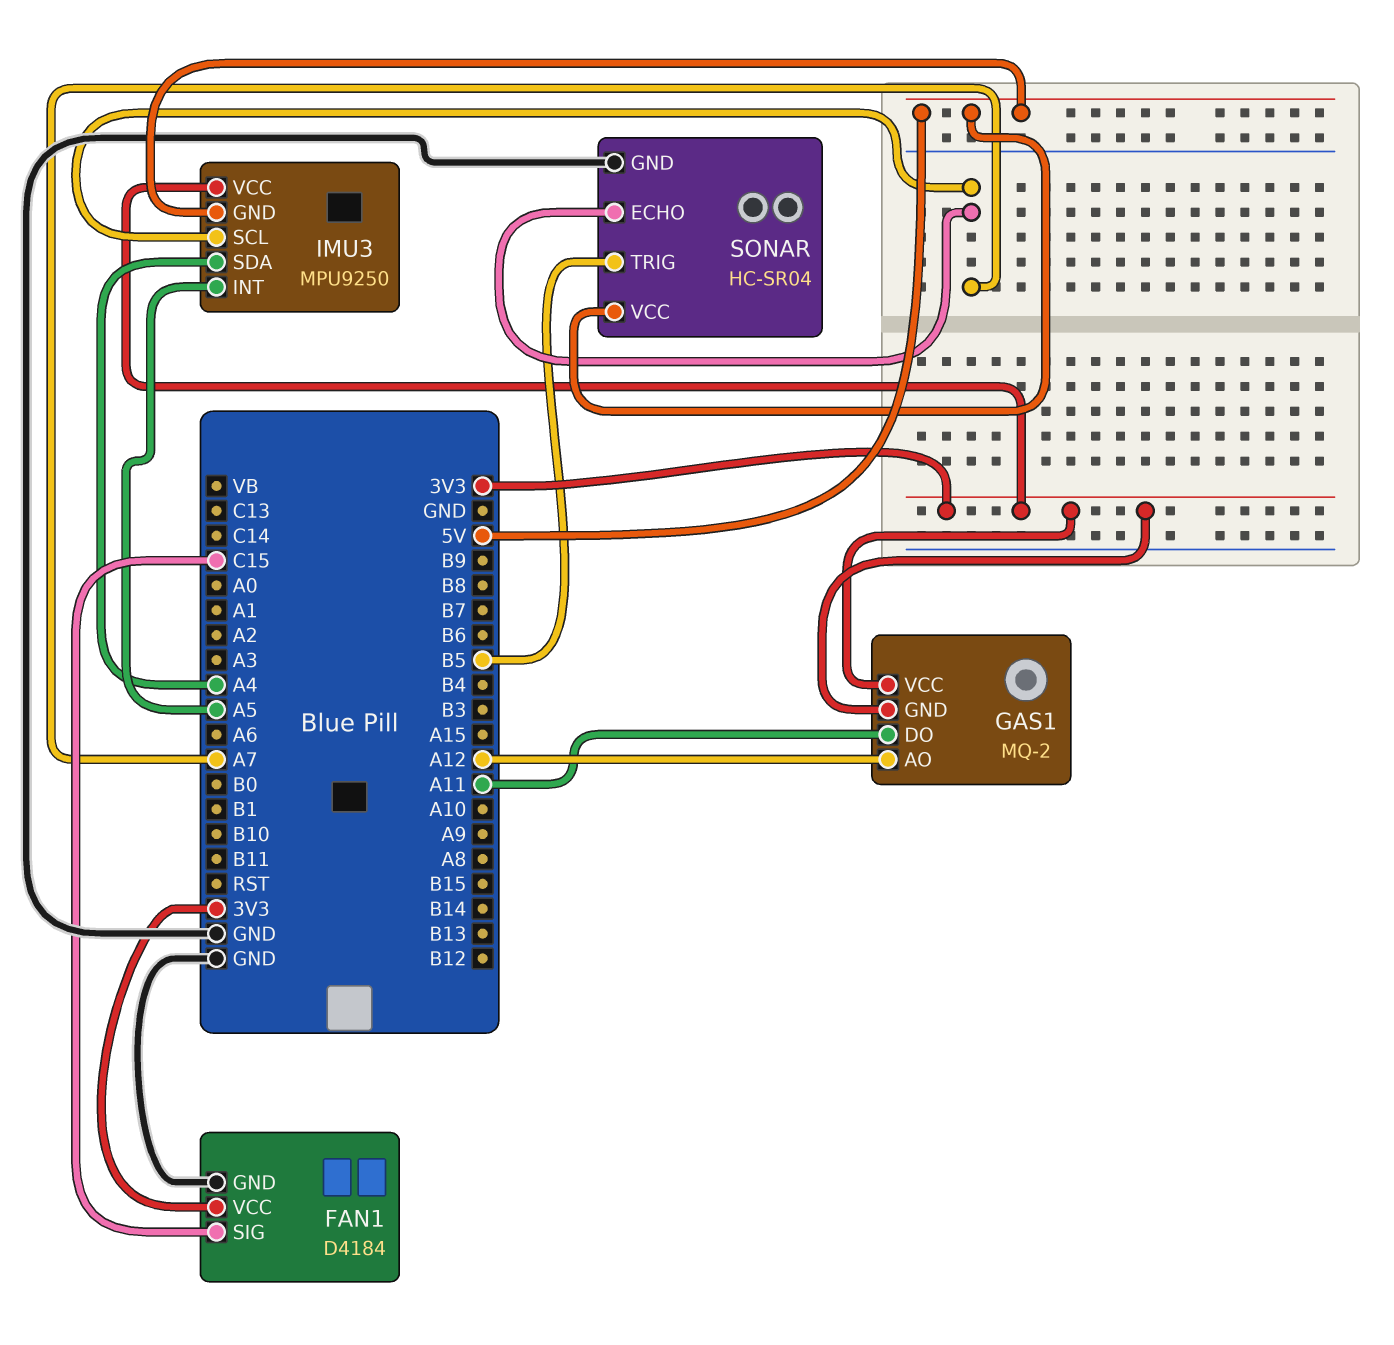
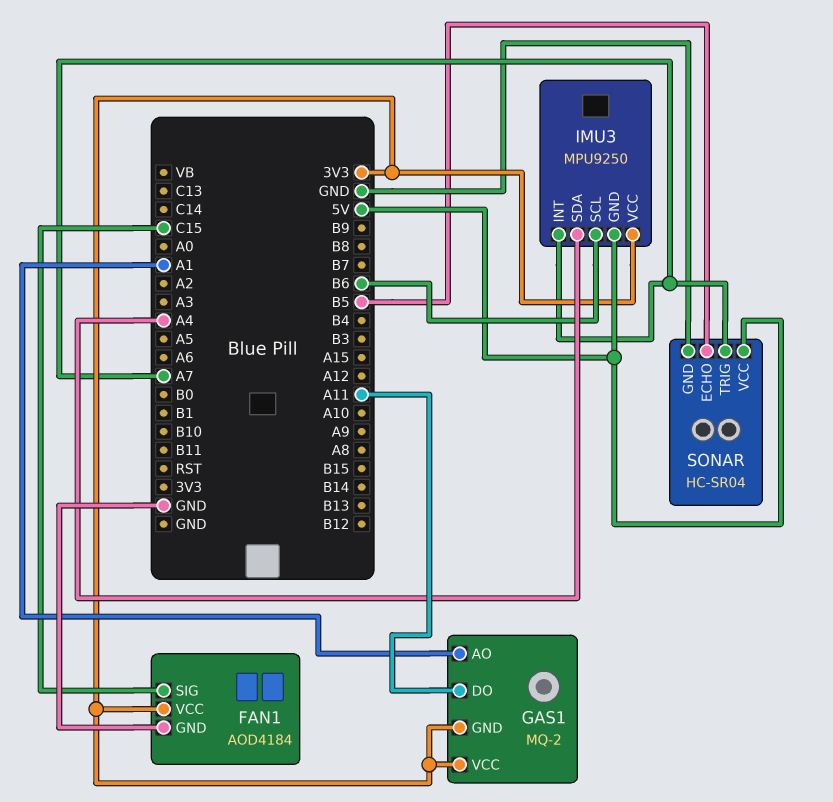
FAN1: D4184 -> AOD4184
GAS1 pin AO: A12 -> A1
IMU3 pin INT: A5 -> A7
IMU3 pin SCL: A7 -> B6
SONAR pin ECHO: A7 -> B5
SONAR pin TRIG: B5 -> A7

